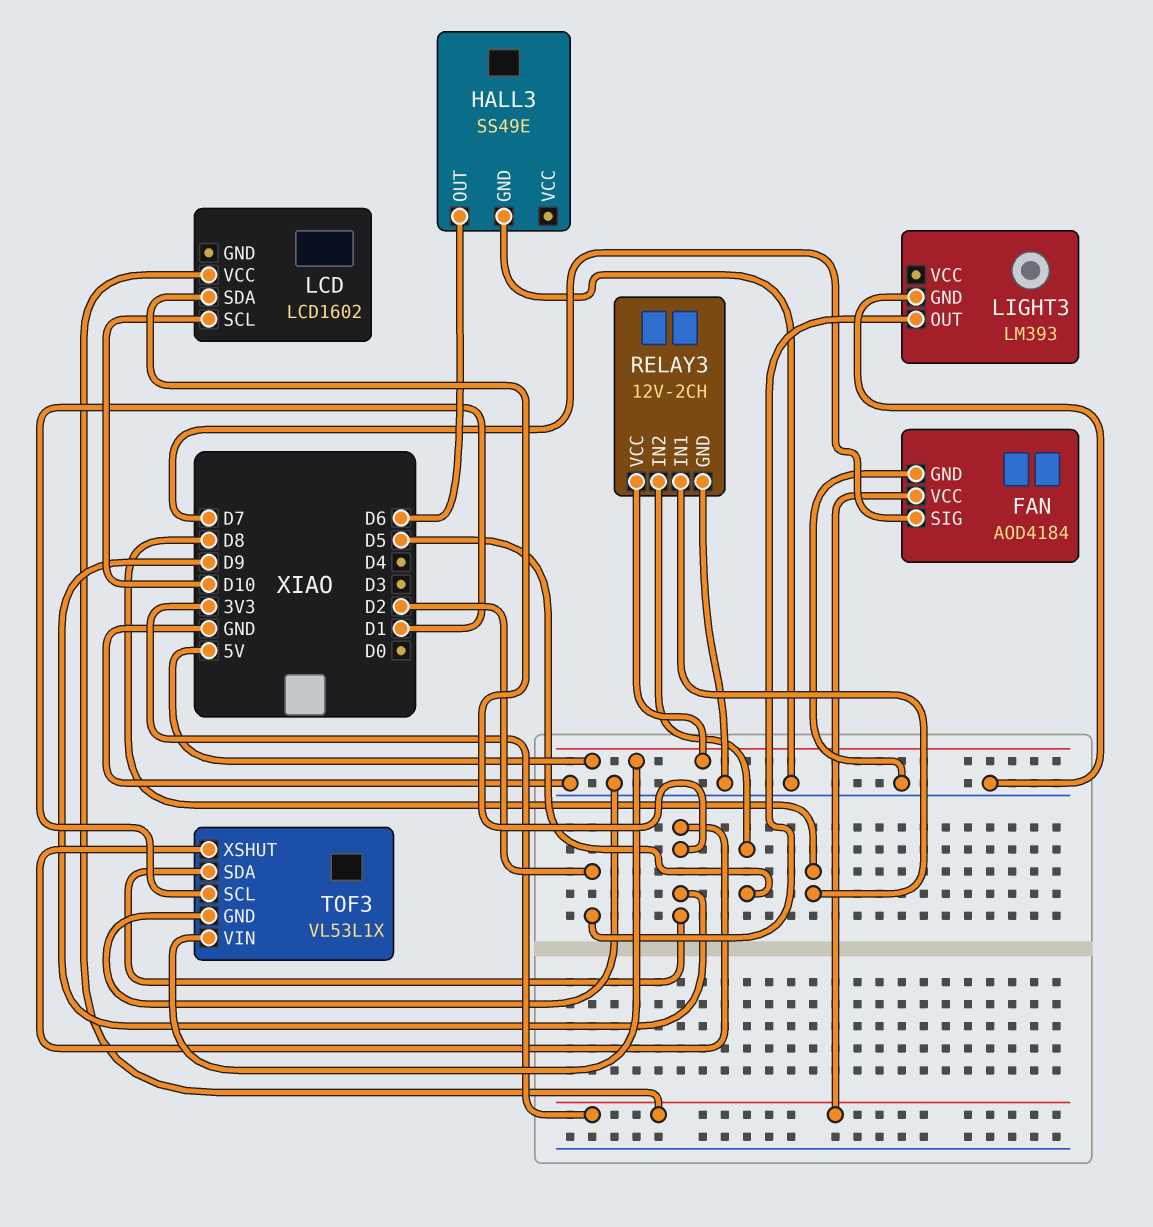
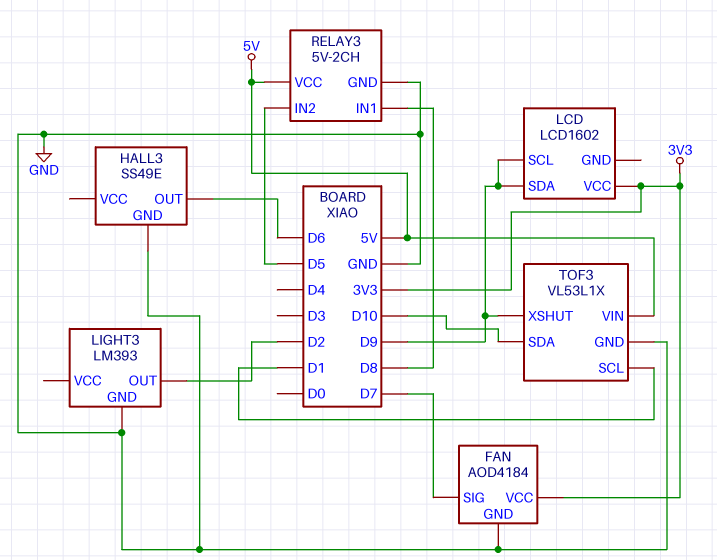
LCD pin SCL: D10 -> D9
RELAY3: 12V-2CH -> 5V-2CH
TOF3 pin SDA: D9 -> D10

